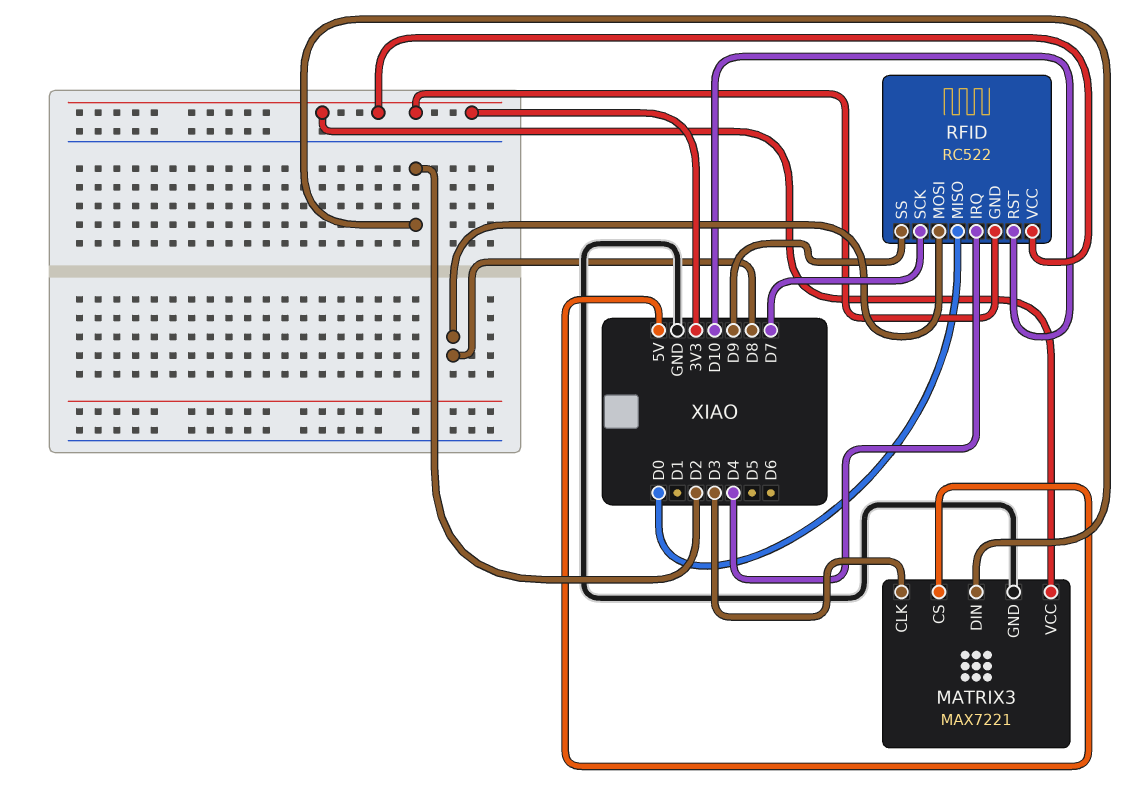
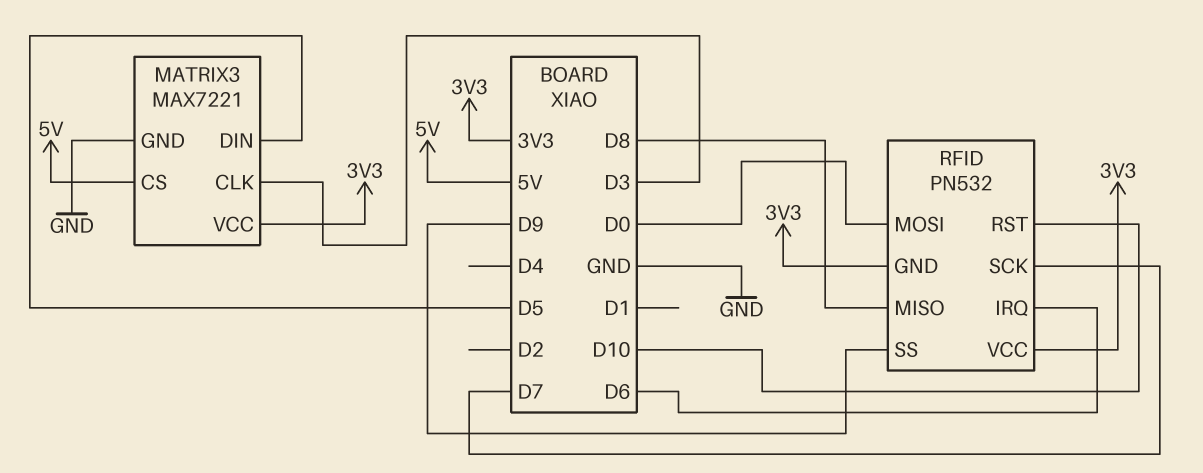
MATRIX3 pin DIN: D2 -> D5
RFID: RC522 -> PN532
RFID pin IRQ: D4 -> D6
RFID pin MISO: D0 -> D8
RFID pin MOSI: D8 -> D0

